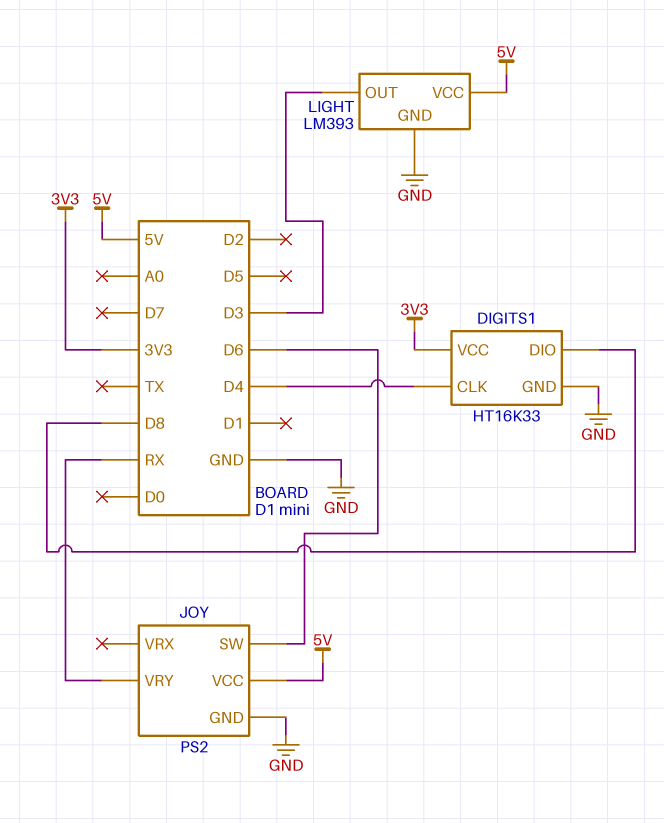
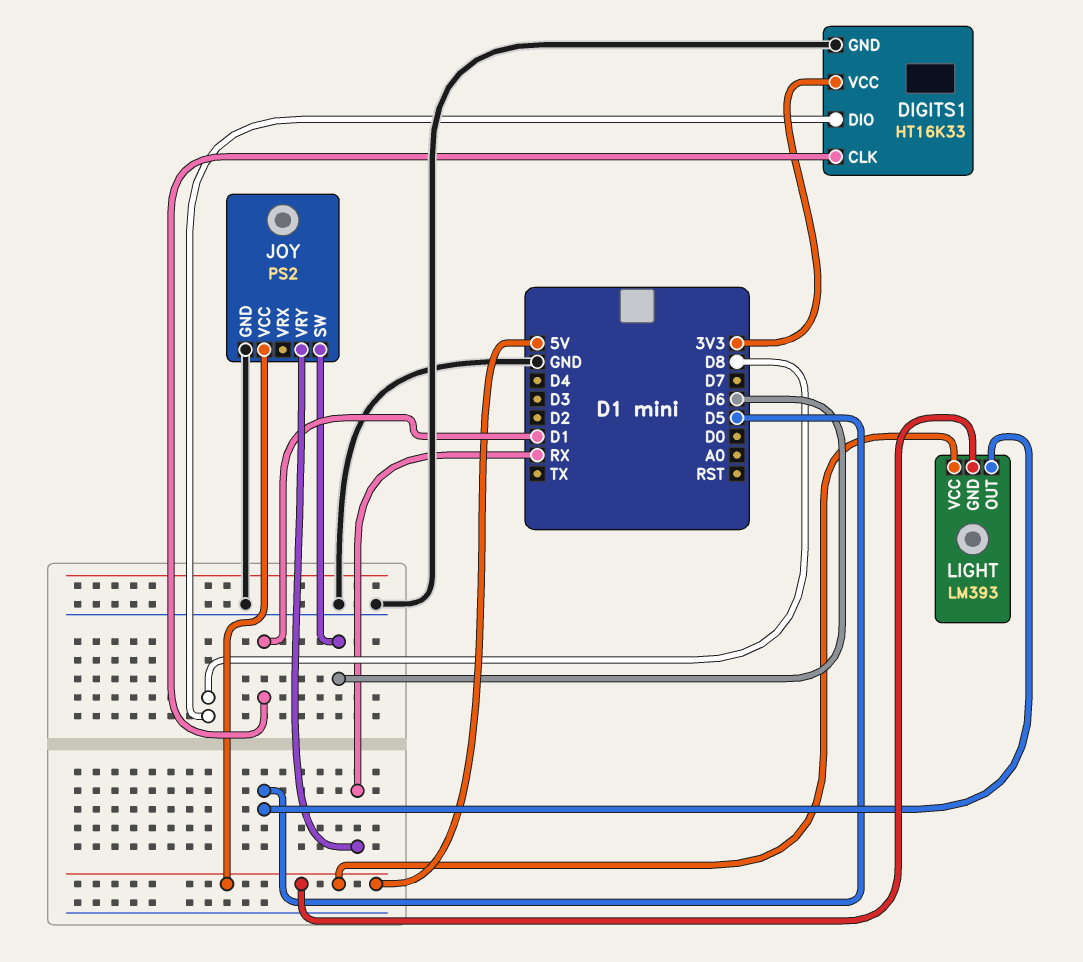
DIGITS1 pin CLK: D4 -> D1
LIGHT pin GND: GND -> 5V
LIGHT pin OUT: D3 -> D5

